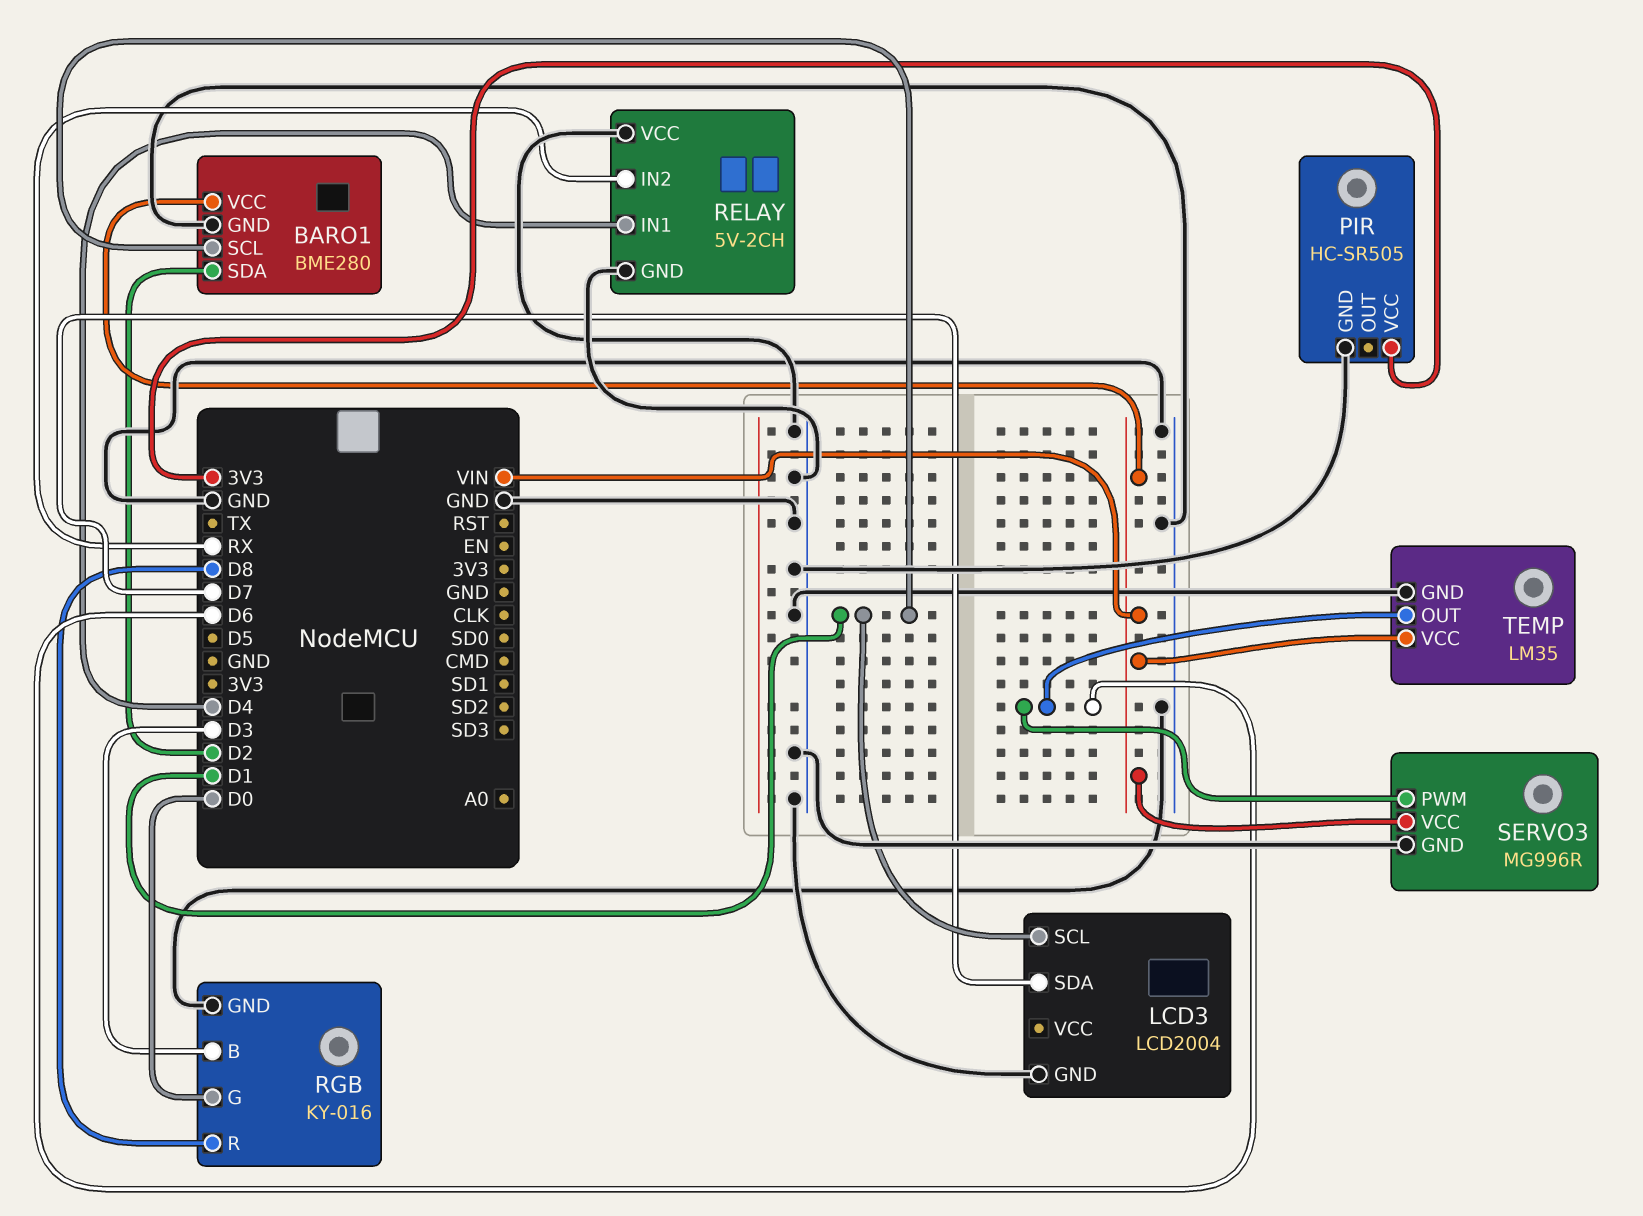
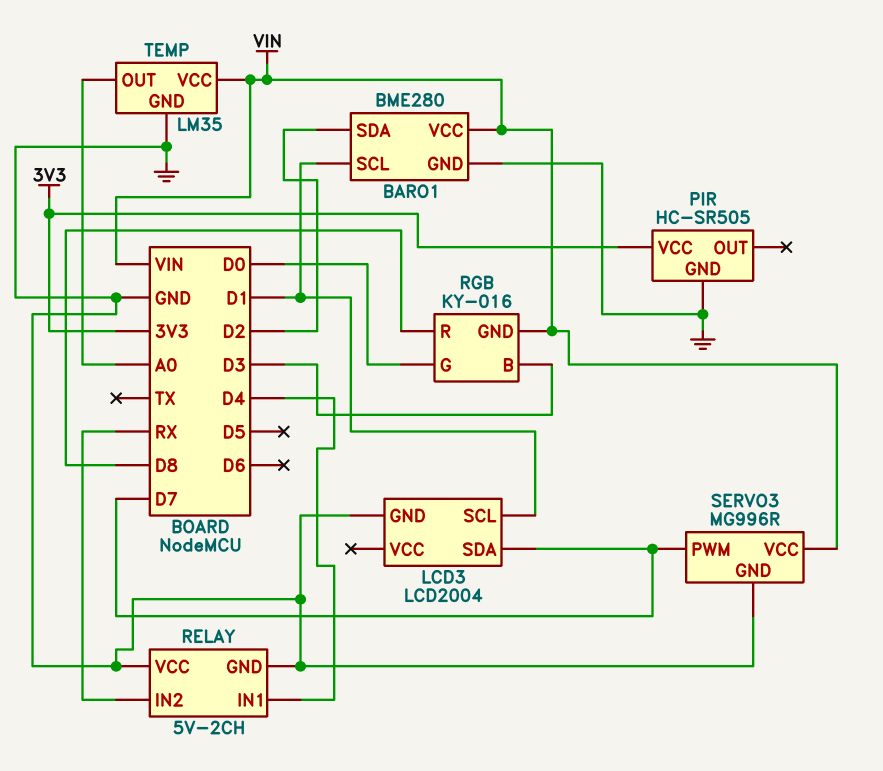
RGB pin GND: GND -> VIN
SERVO3 pin PWM: D6 -> D7
TEMP pin OUT: D6 -> A0

